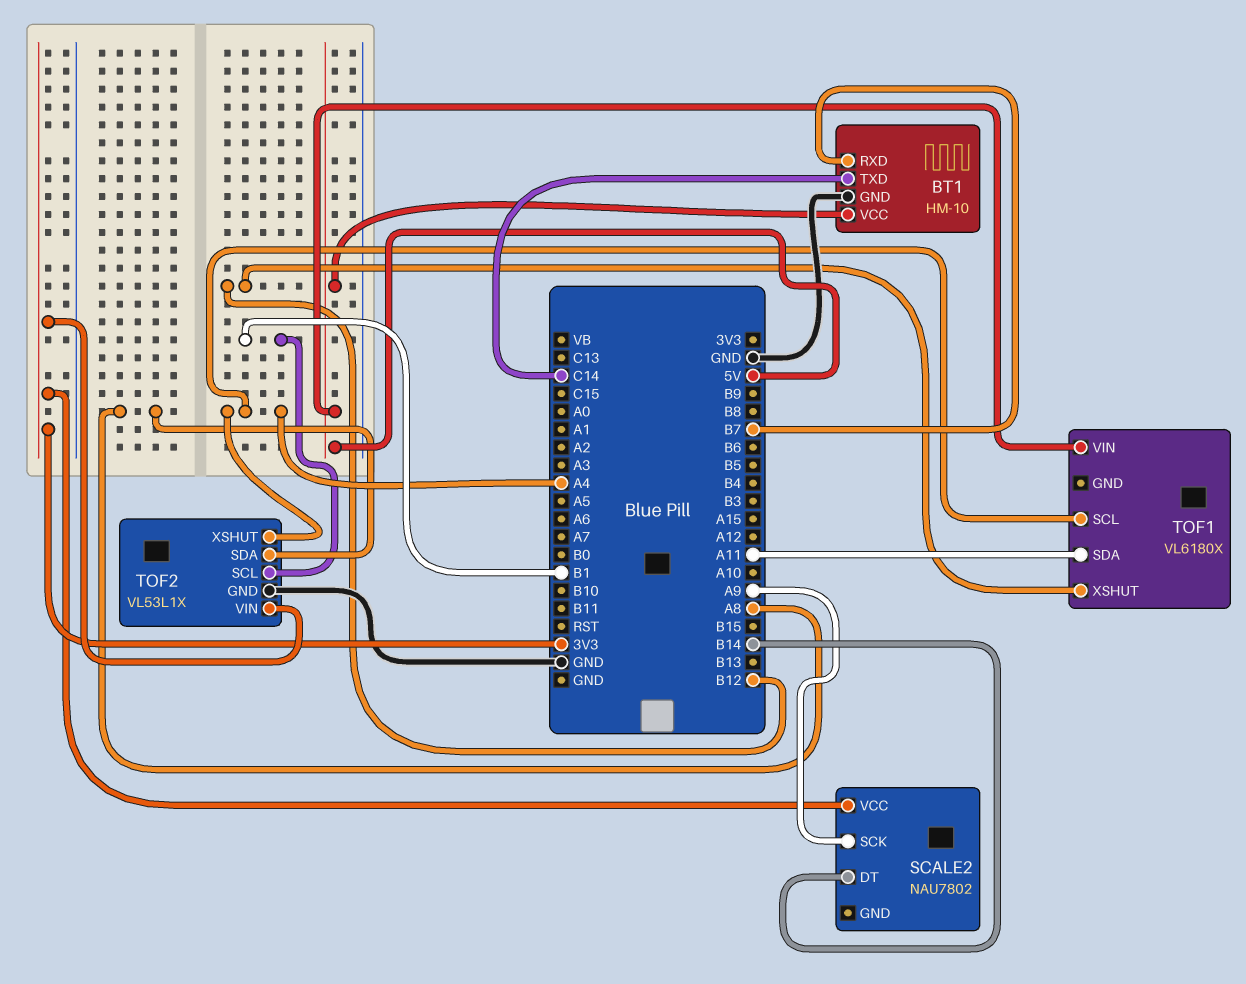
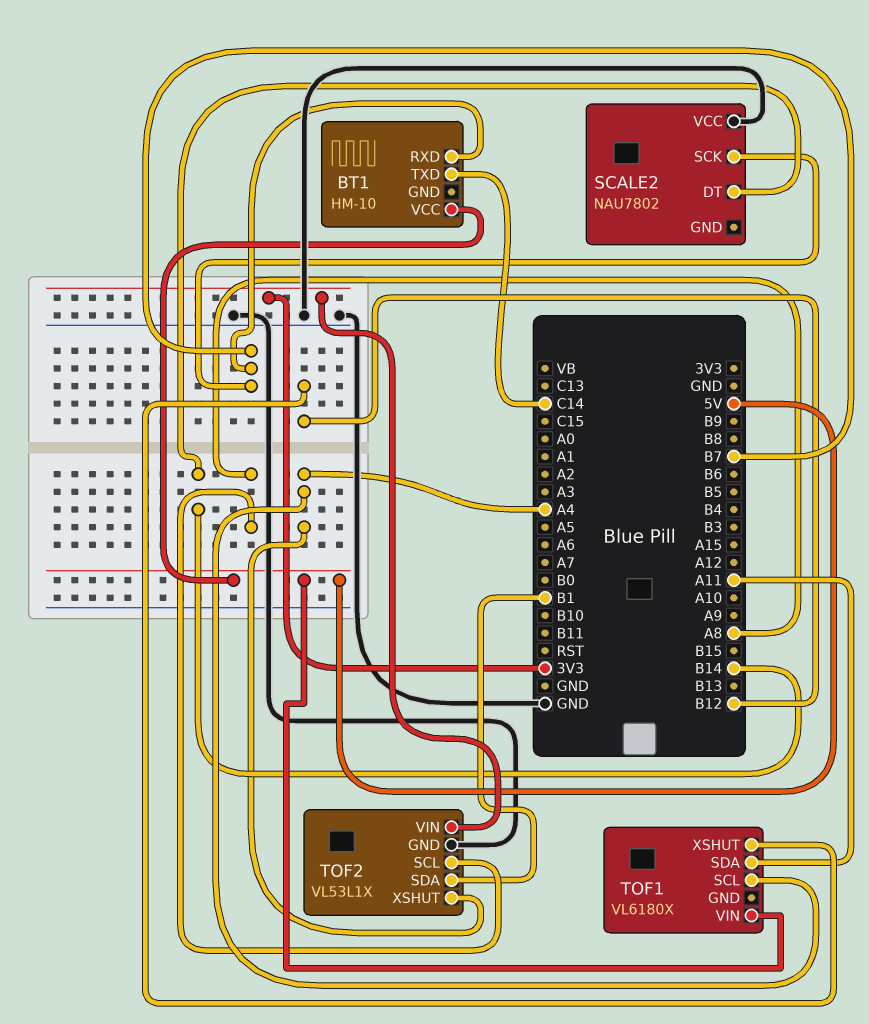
BT1 pin GND: GND -> none
SCALE2 pin SCK: A9 -> B7
SCALE2 pin VCC: 3V3 -> GND
TOF2 pin SCL: B1 -> A8
TOF2 pin SDA: A8 -> B1

